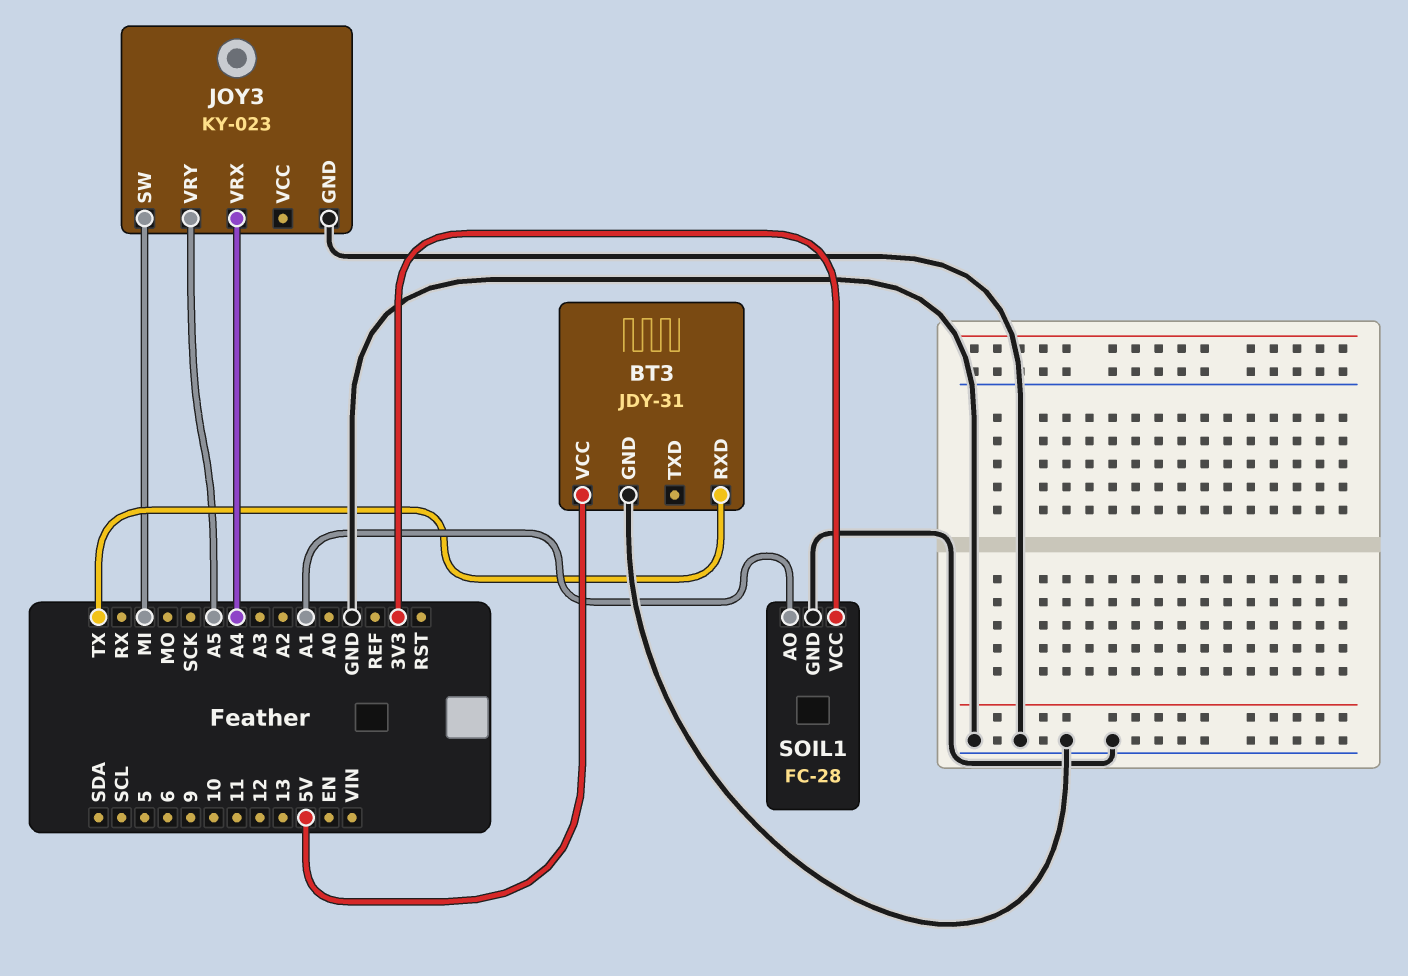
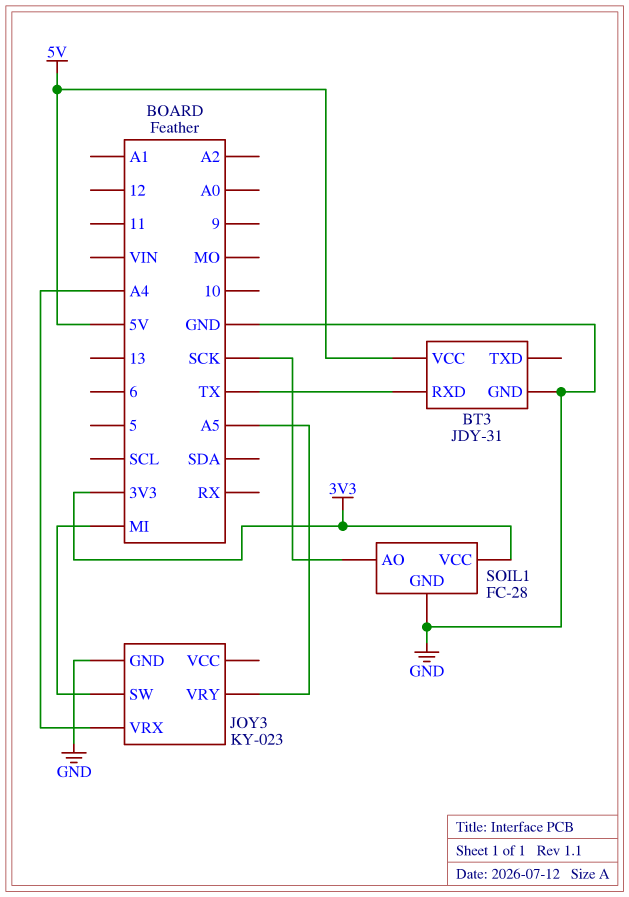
SOIL1 pin AO: A1 -> SCK

